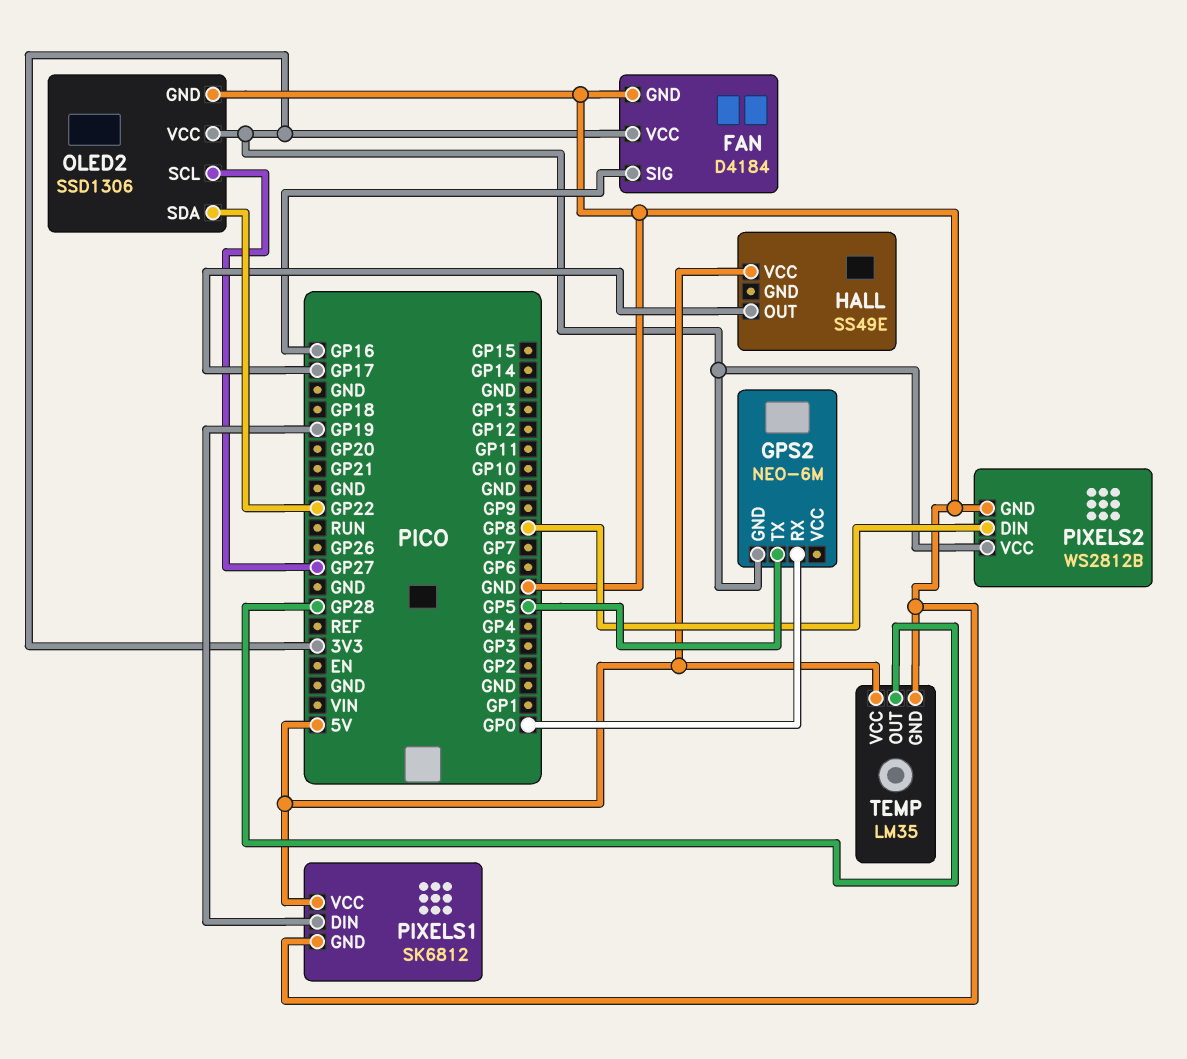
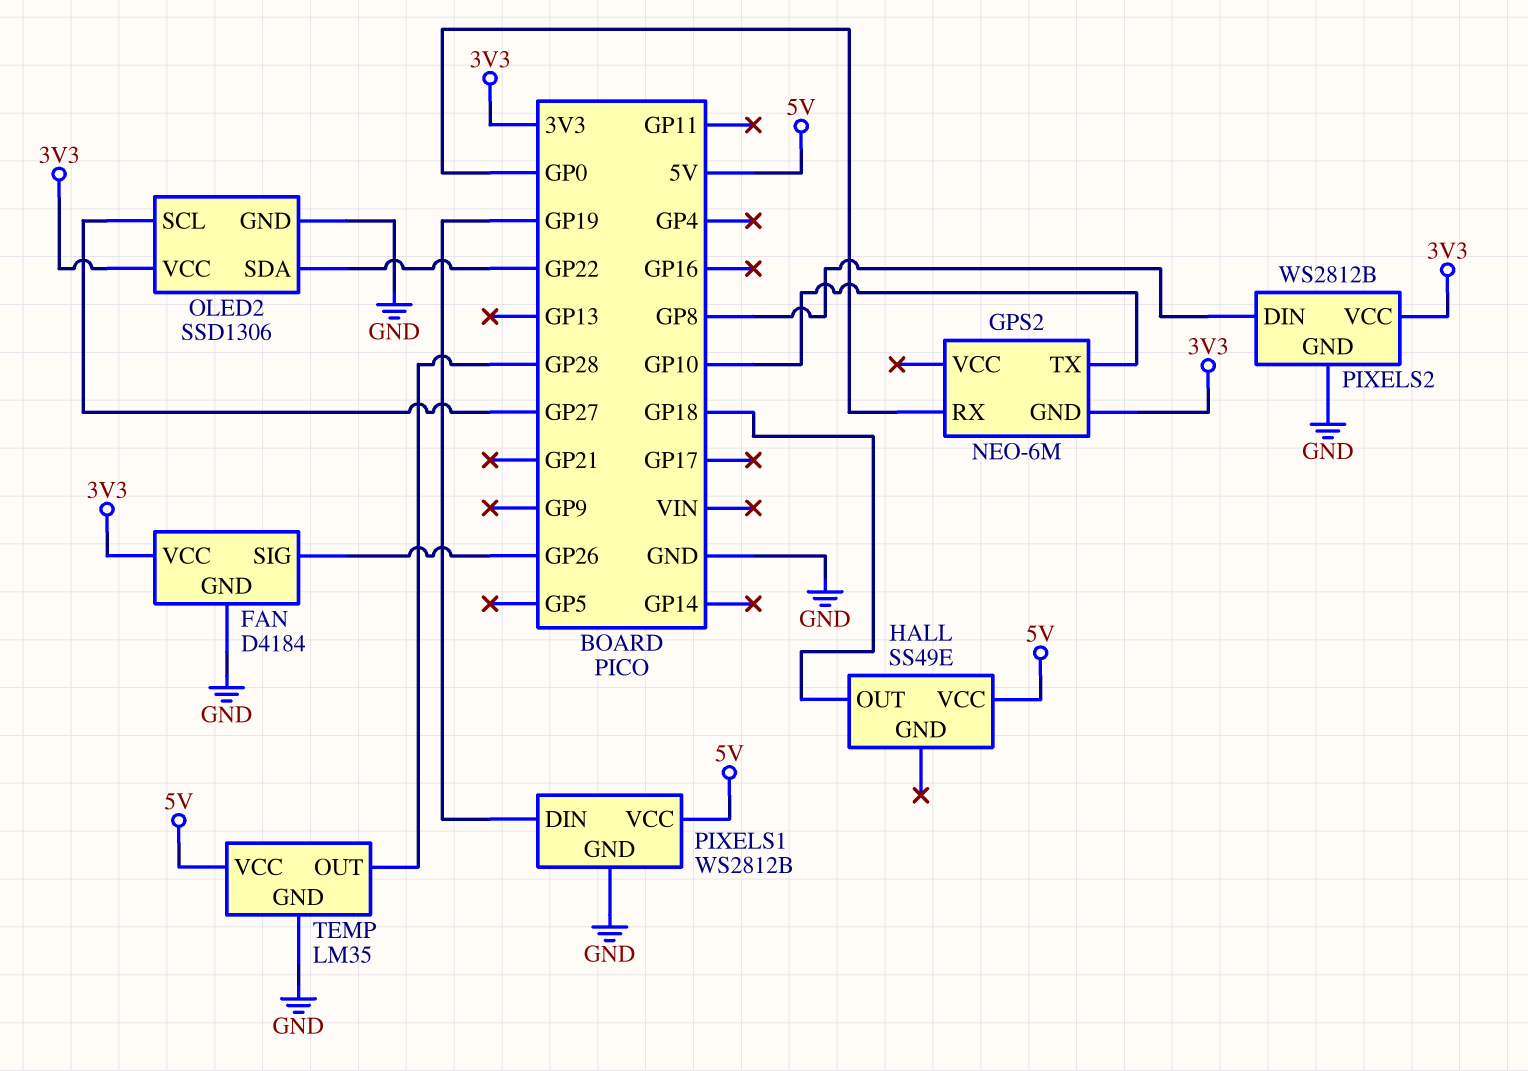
FAN pin SIG: GP16 -> GP26
GPS2 pin TX: GP5 -> GP10
HALL pin OUT: GP17 -> GP18
PIXELS1: SK6812 -> WS2812B

